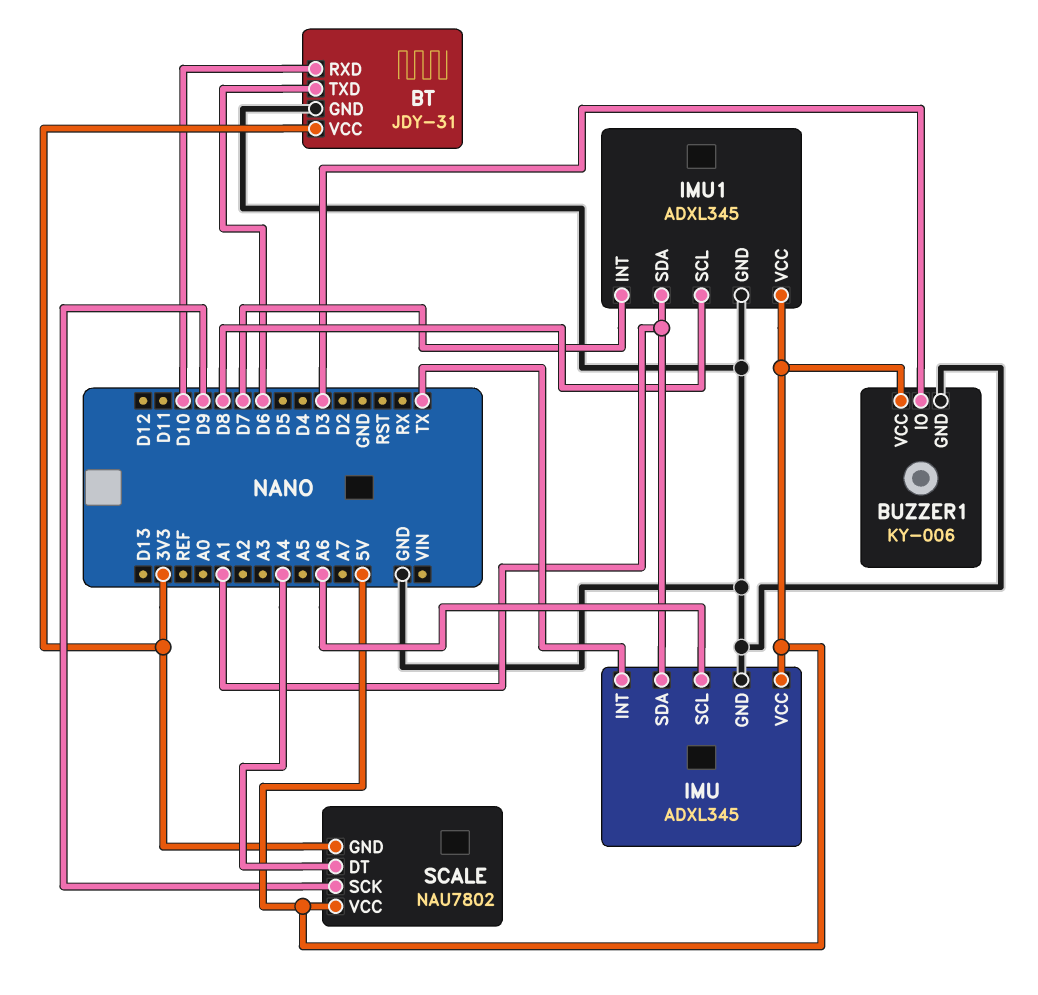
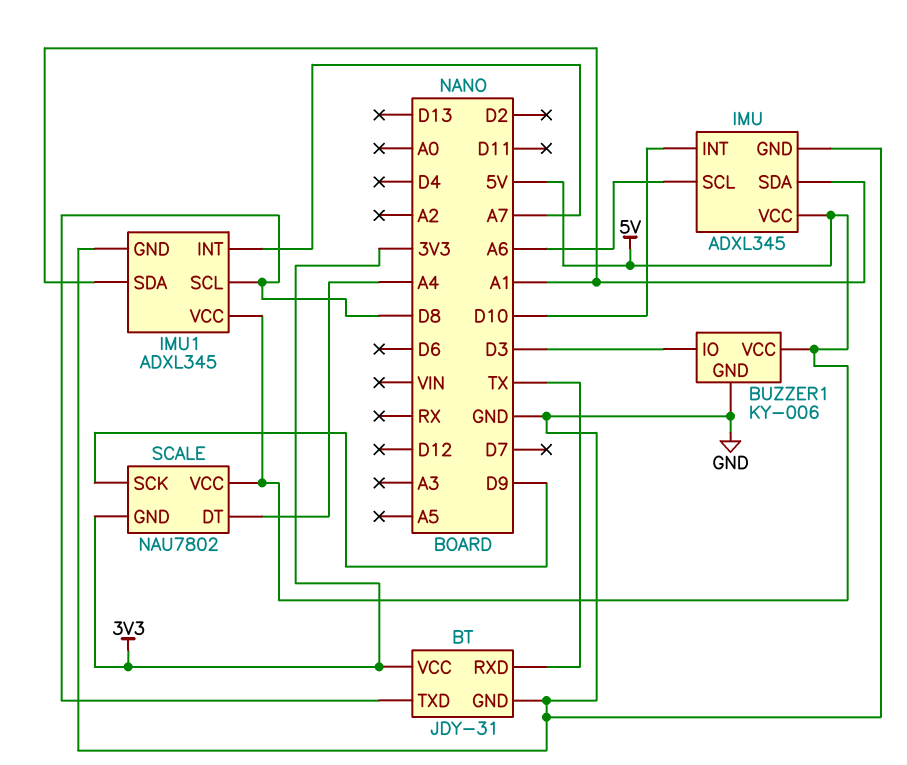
BT pin RXD: D10 -> TX
BT pin TXD: D6 -> D8
IMU pin INT: TX -> D10
IMU1 pin INT: D7 -> A7

